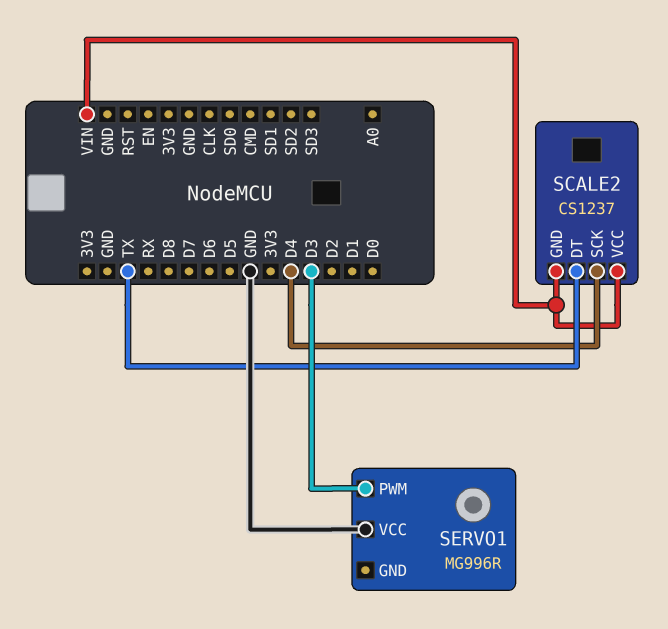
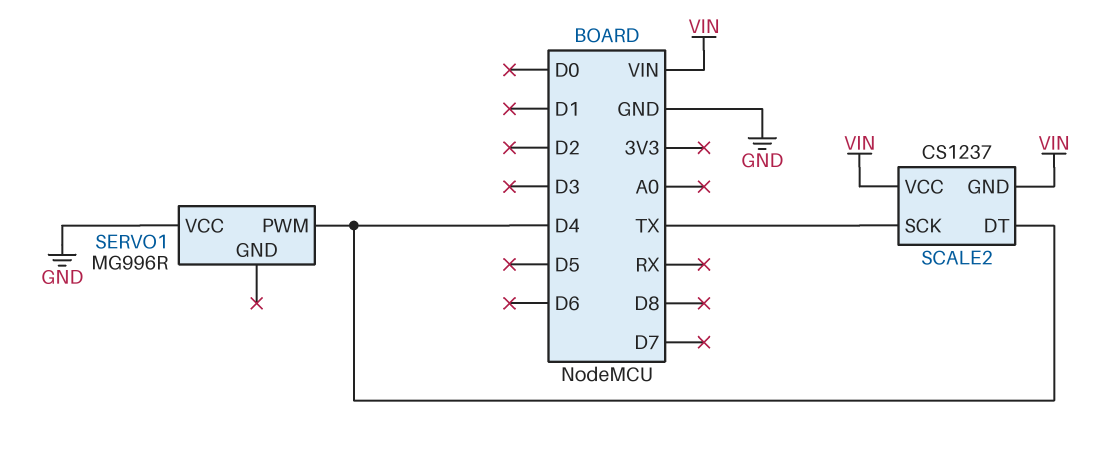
SCALE2 pin DT: TX -> D4
SCALE2 pin SCK: D4 -> TX
SERVO1 pin PWM: D3 -> D4

